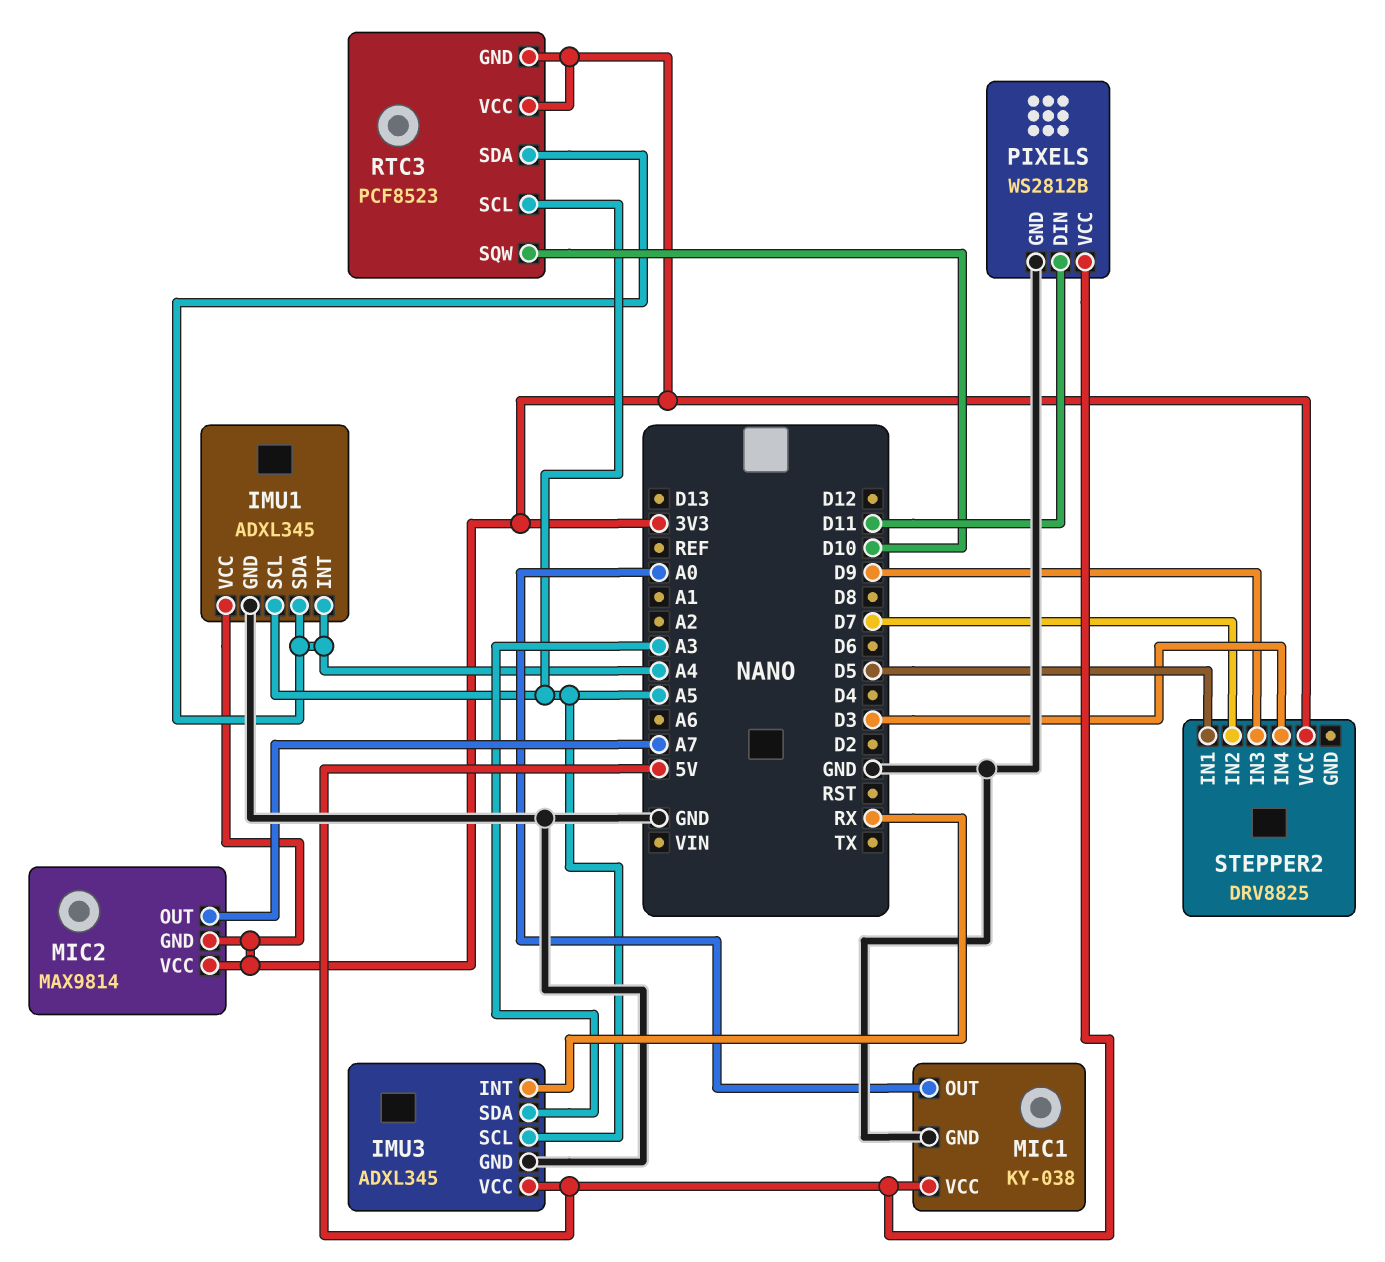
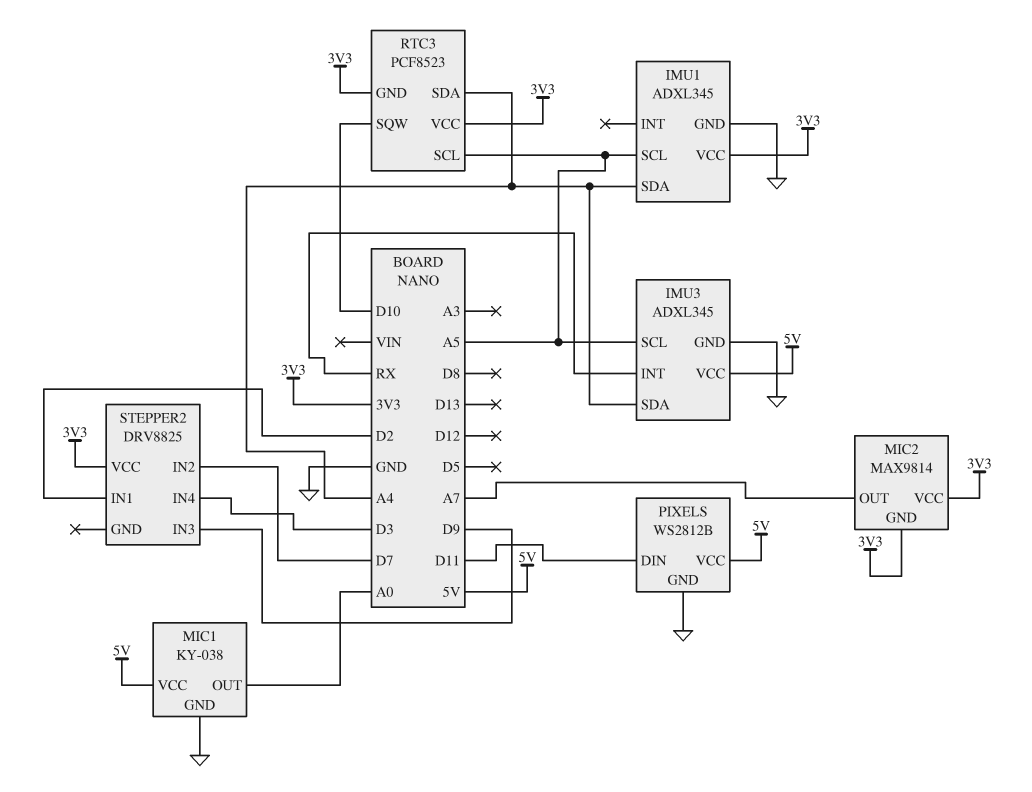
IMU1 pin INT: A4 -> none
IMU3 pin SDA: A3 -> A4
STEPPER2 pin IN1: D5 -> D2

